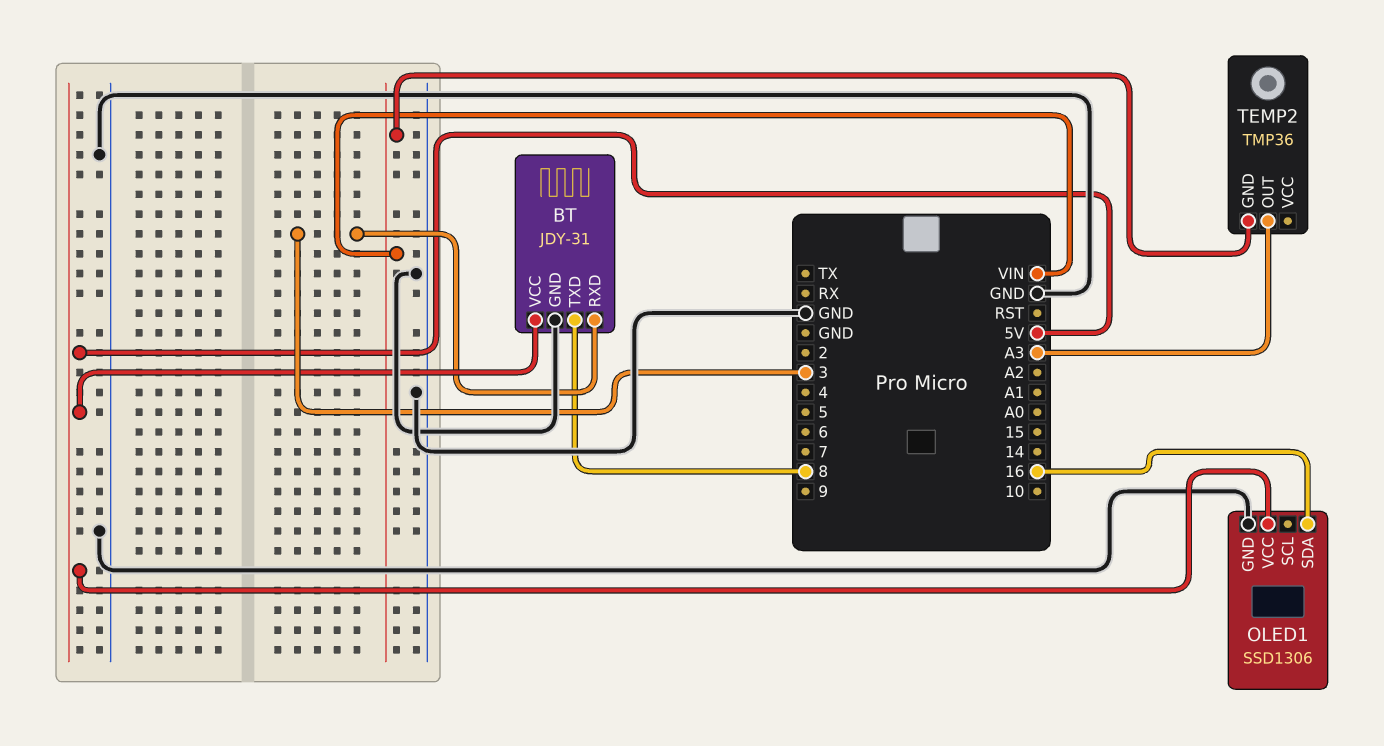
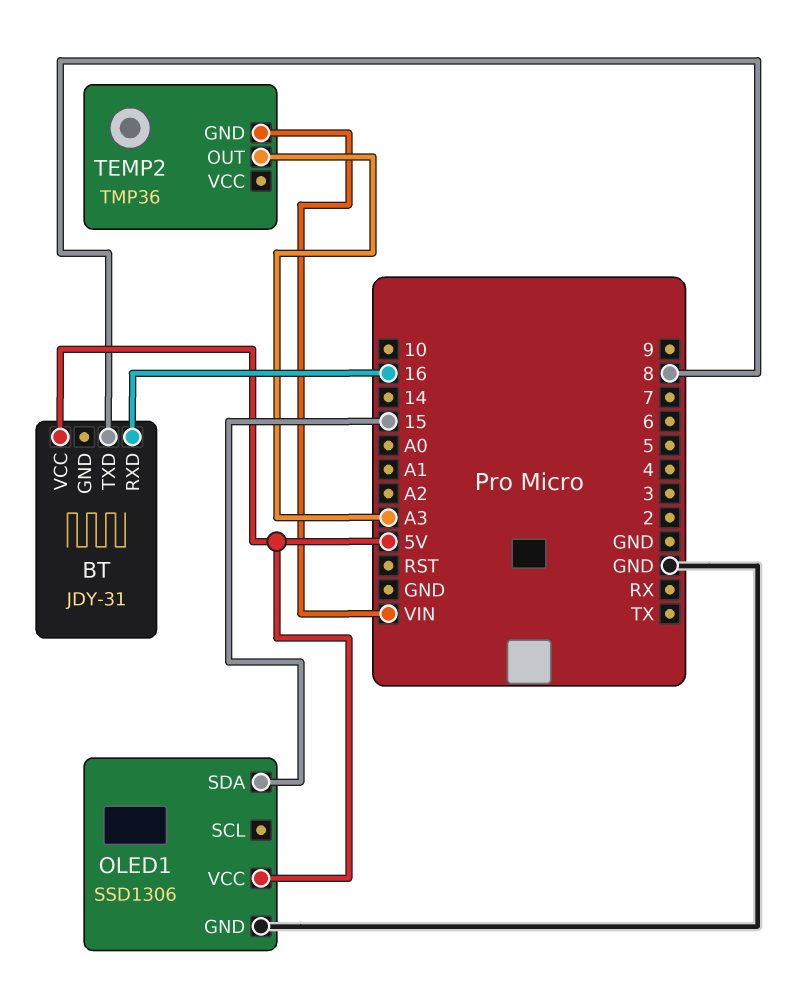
BT pin GND: GND -> none
BT pin RXD: 3 -> 16
OLED1 pin SDA: 16 -> 15

